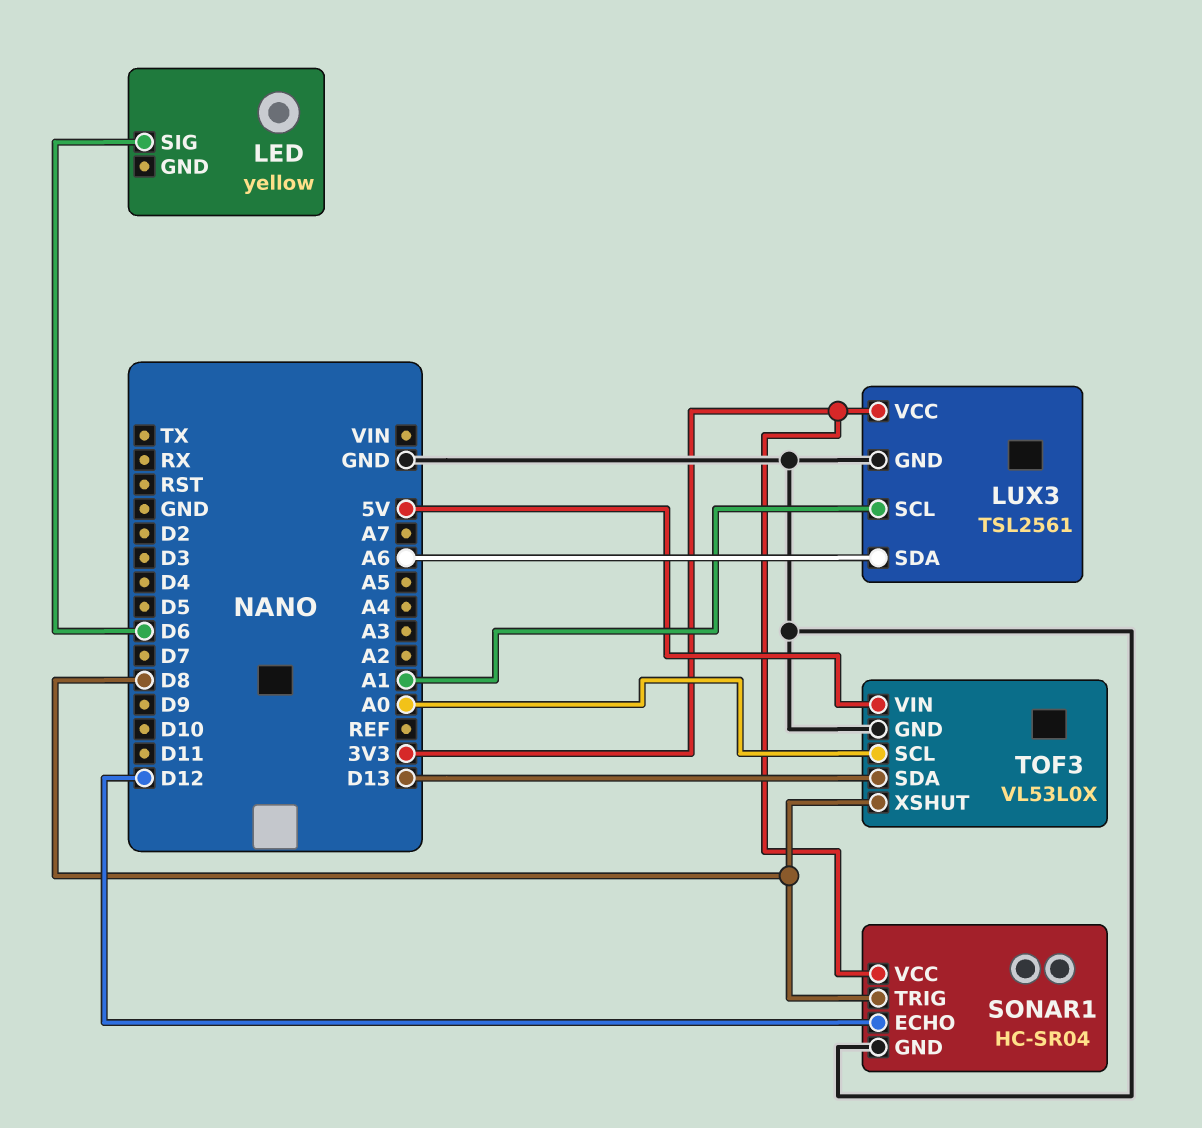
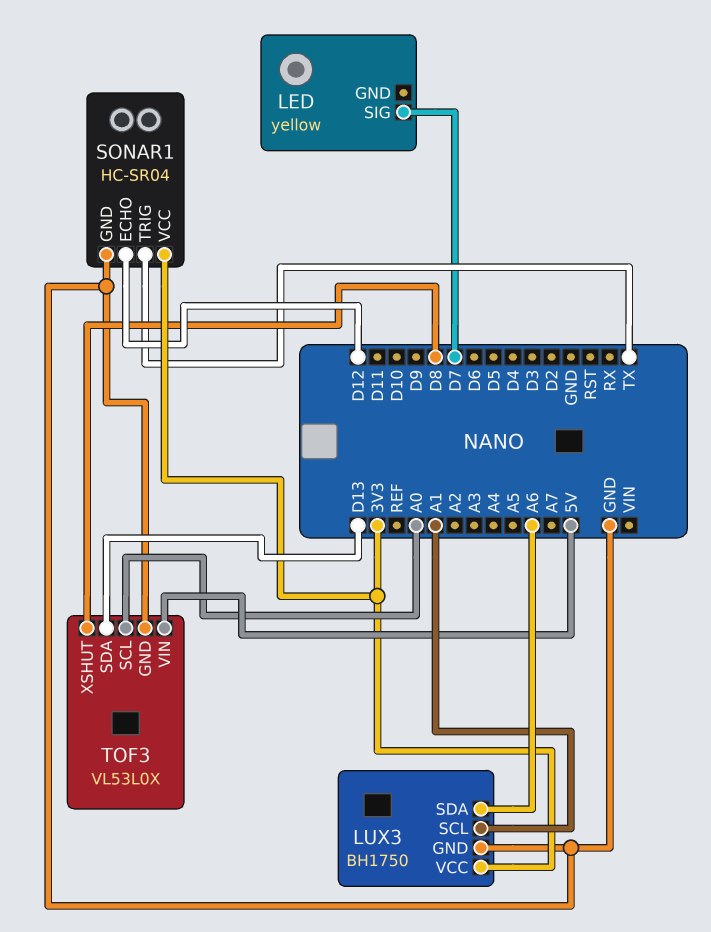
LED pin SIG: D6 -> D7
LUX3: TSL2561 -> BH1750
SONAR1 pin TRIG: D8 -> TX

